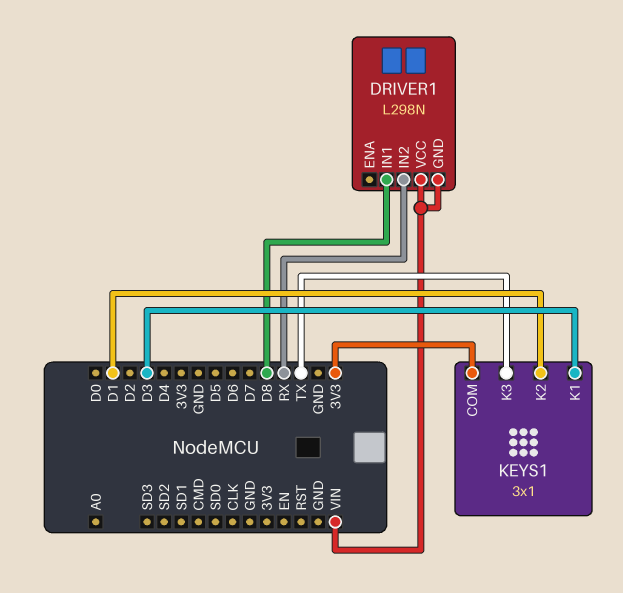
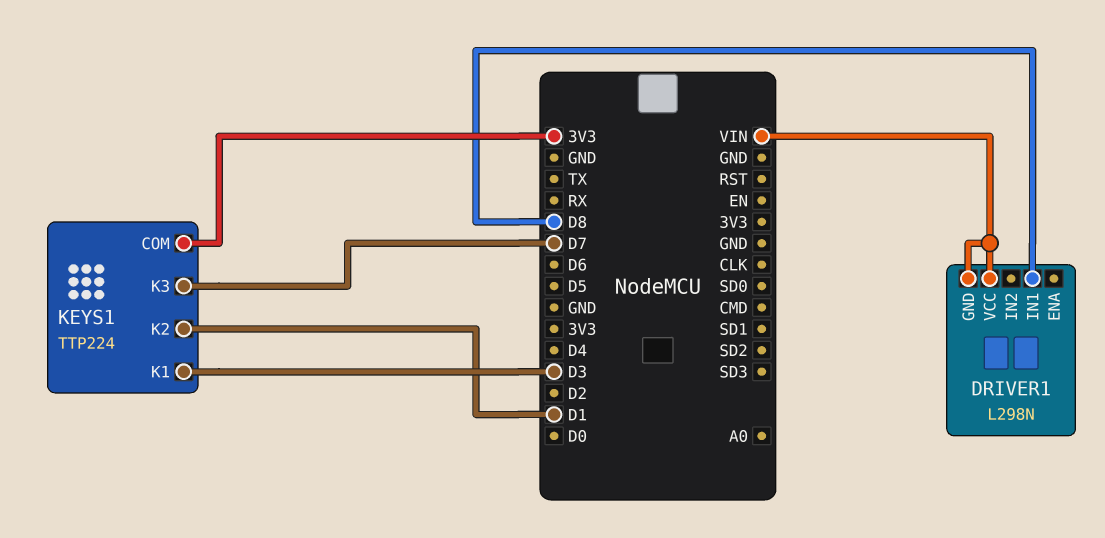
DRIVER1 pin IN2: RX -> none
KEYS1: 3x1 -> TTP224
KEYS1 pin K3: TX -> D7

